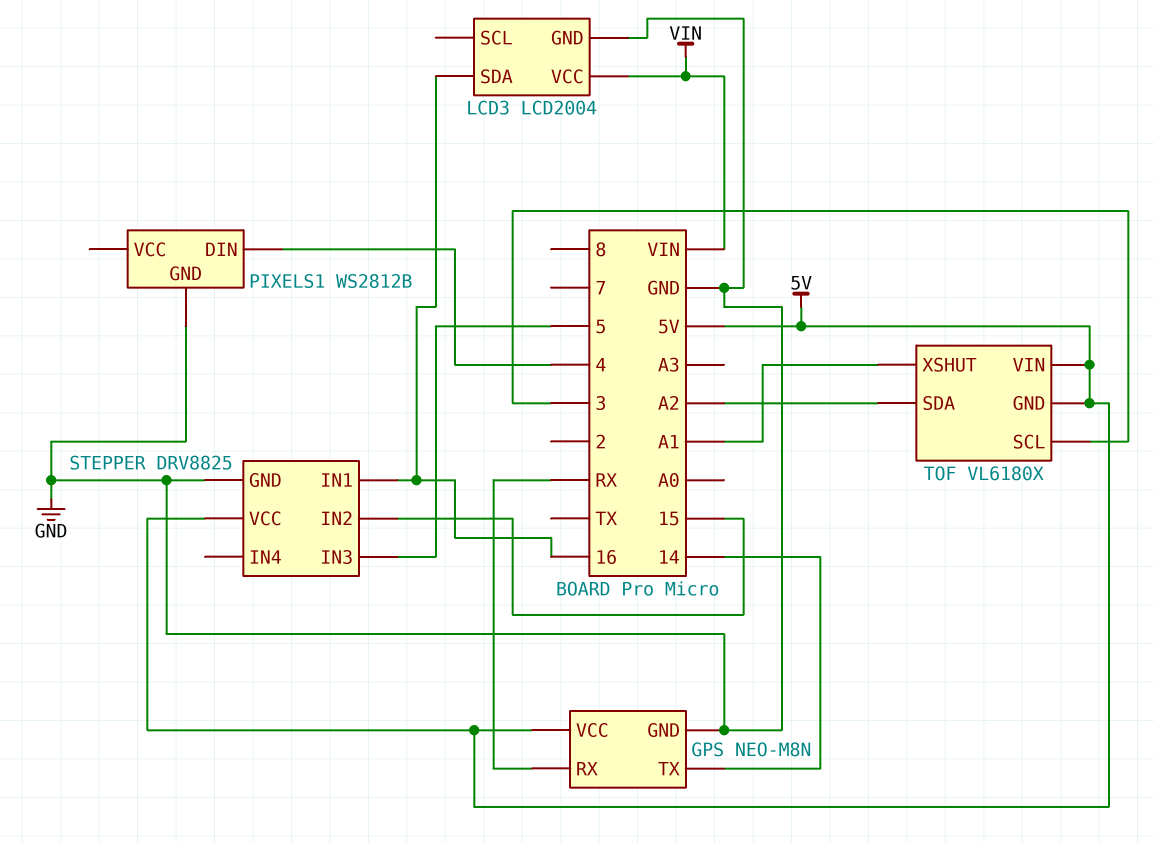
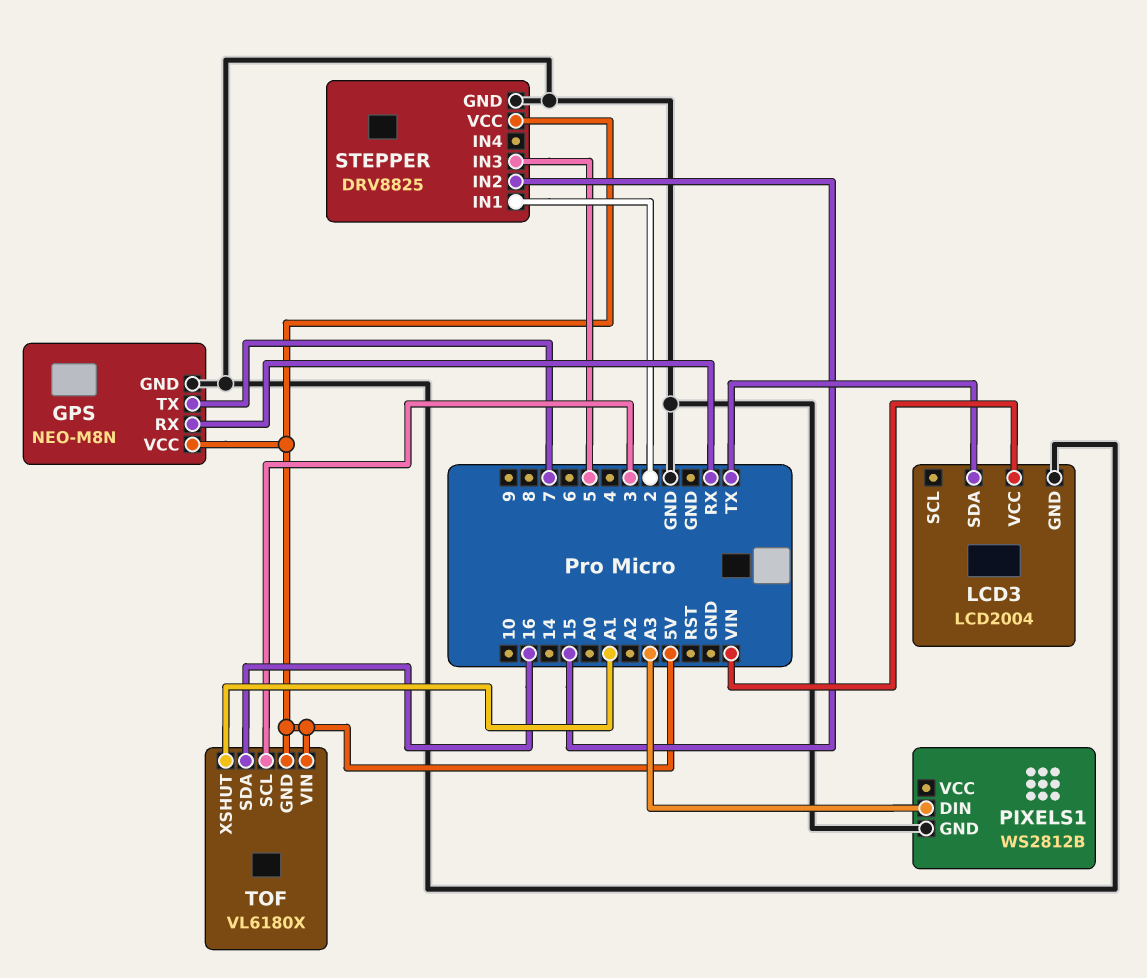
GPS pin TX: 14 -> 7
LCD3 pin SDA: 16 -> TX
PIXELS1 pin DIN: 4 -> A3
STEPPER pin IN1: 16 -> 2
TOF pin SDA: A2 -> 16

